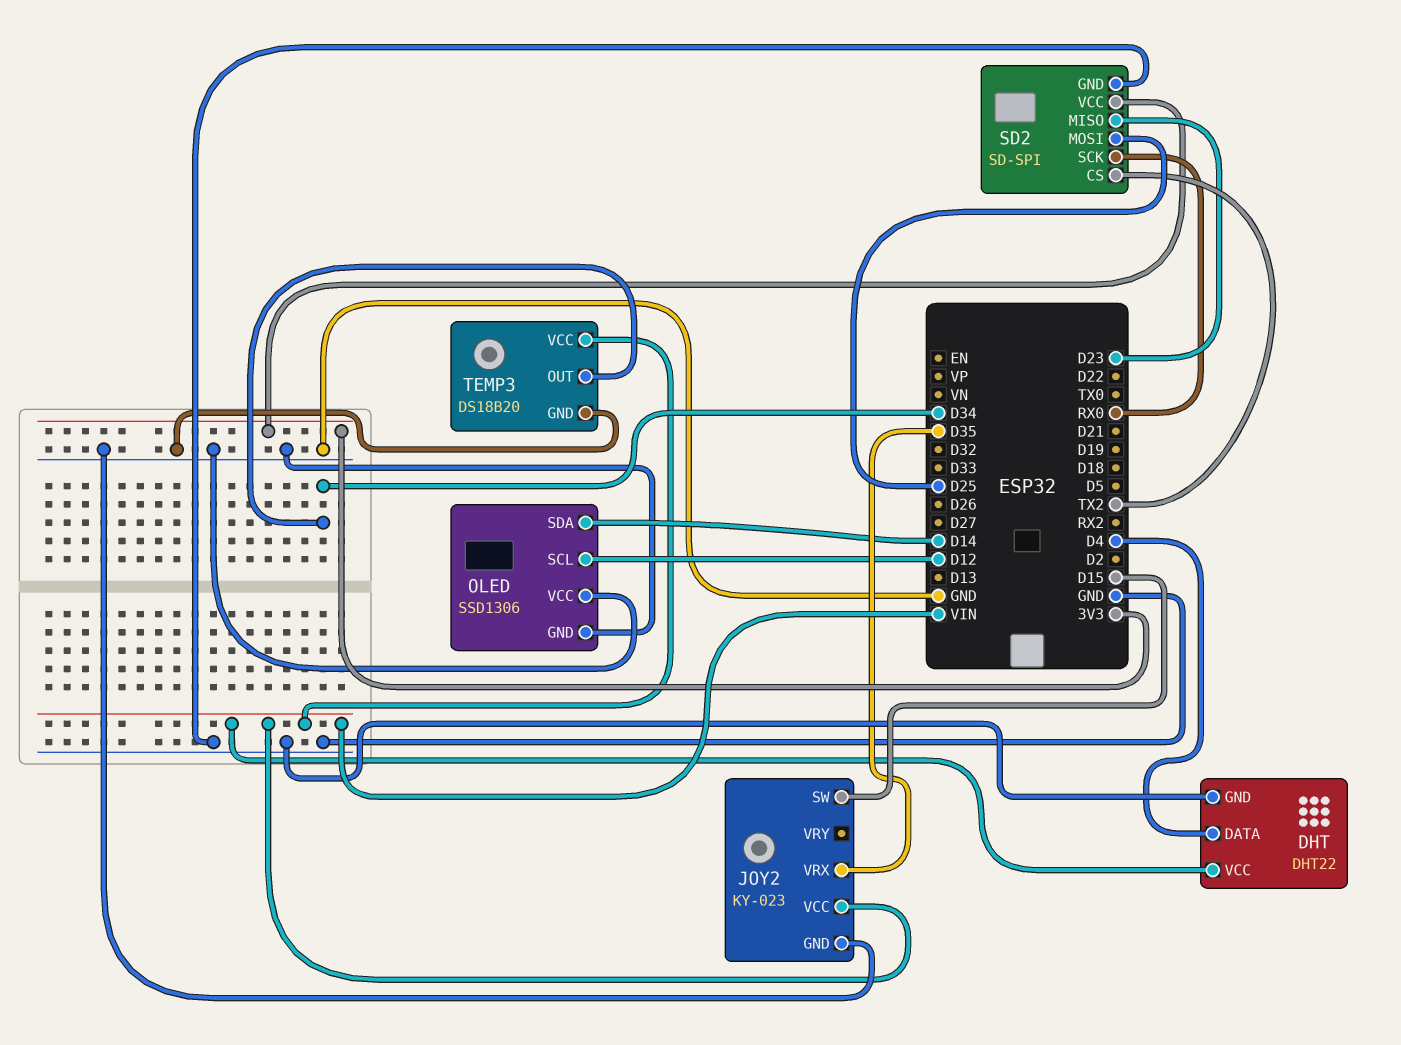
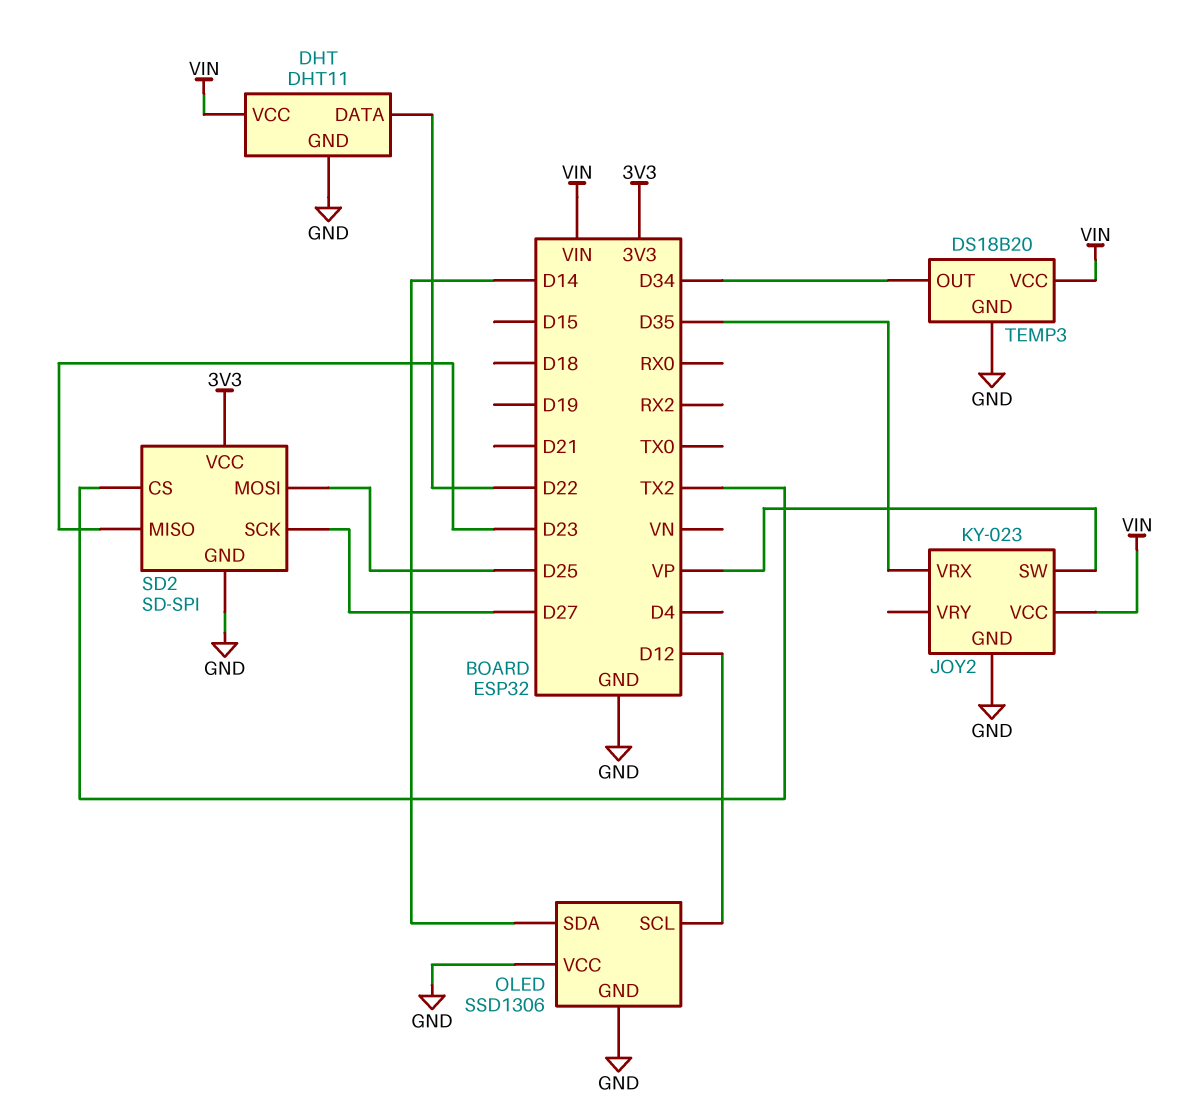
DHT: DHT22 -> DHT11
DHT pin DATA: D4 -> D22
JOY2 pin SW: D15 -> VP
SD2 pin SCK: RX0 -> D27

